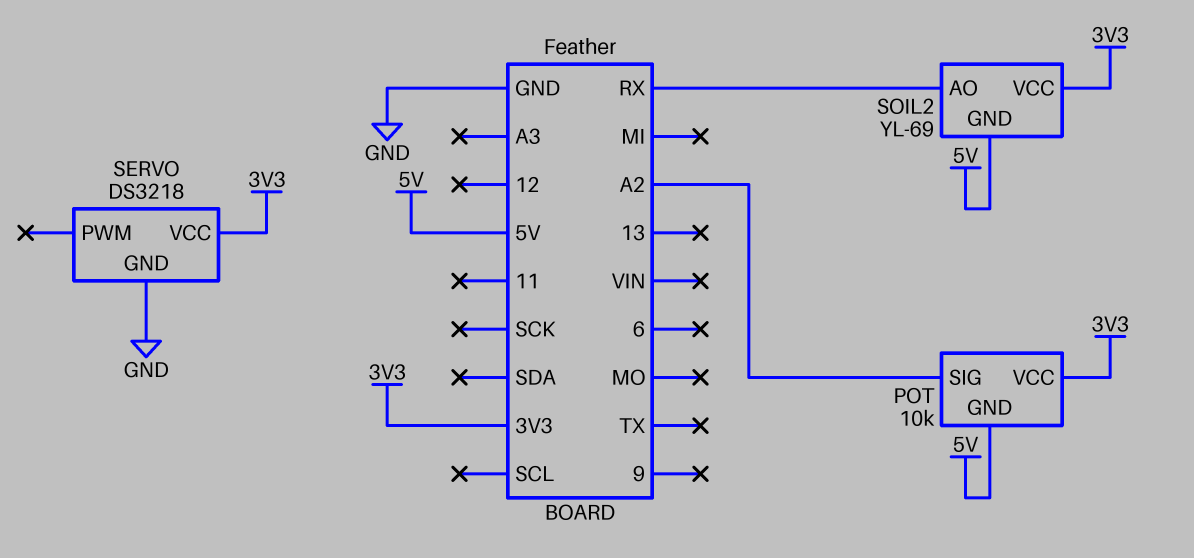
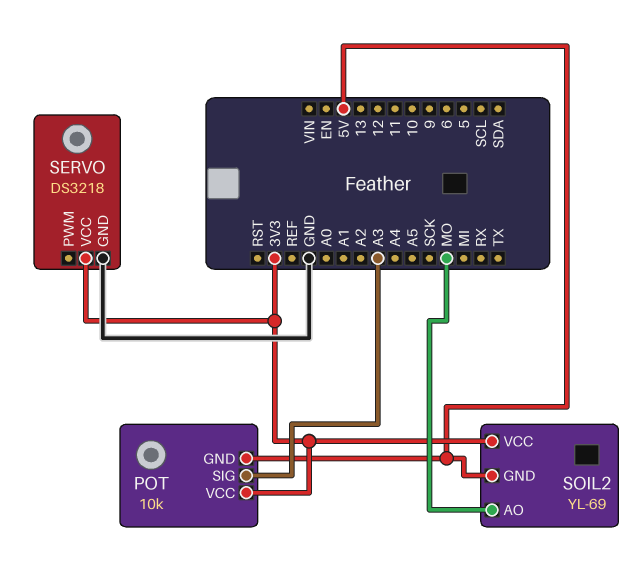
POT pin SIG: A2 -> A3
SOIL2 pin AO: RX -> MO

